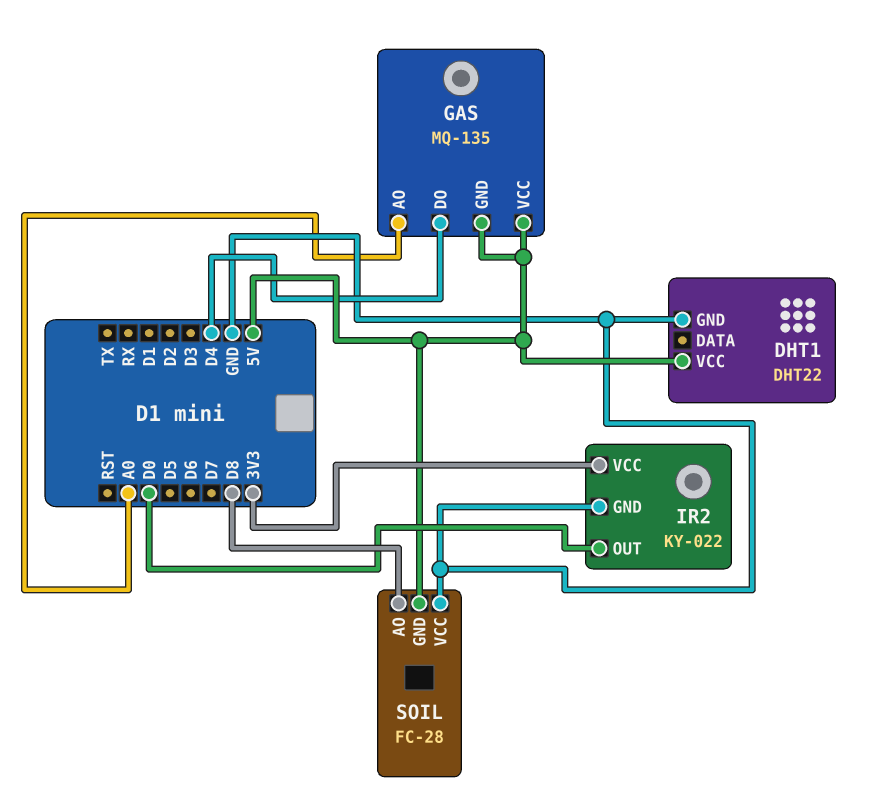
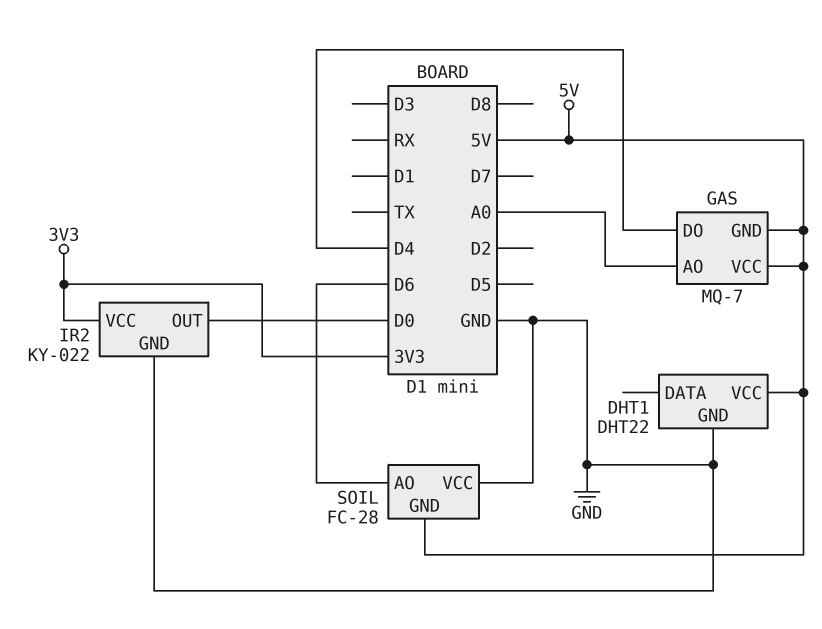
GAS: MQ-135 -> MQ-7
SOIL pin AO: D8 -> D6

